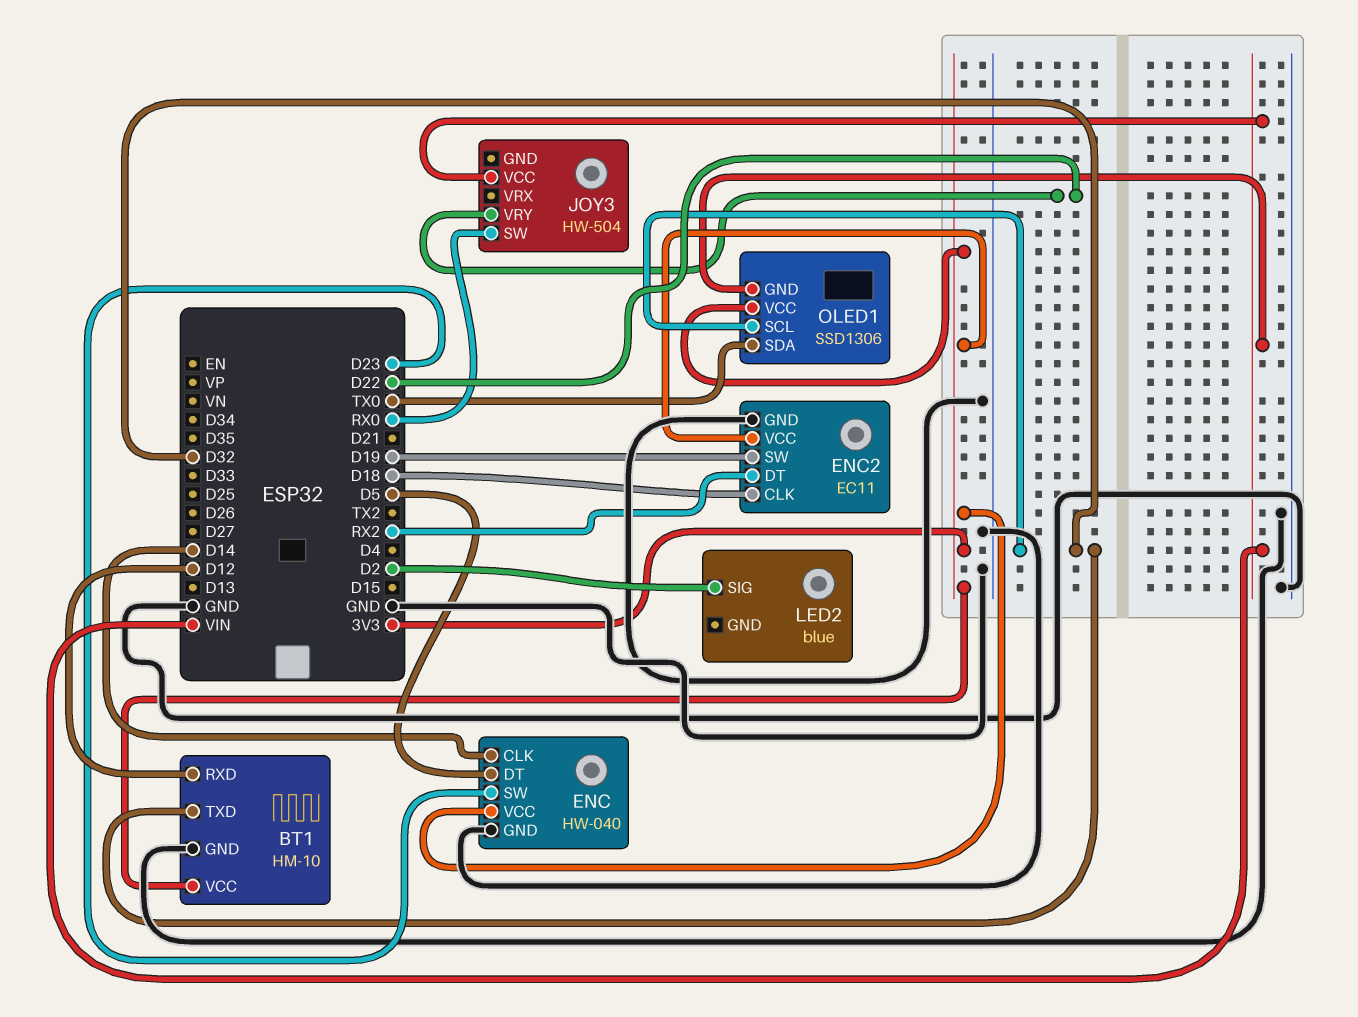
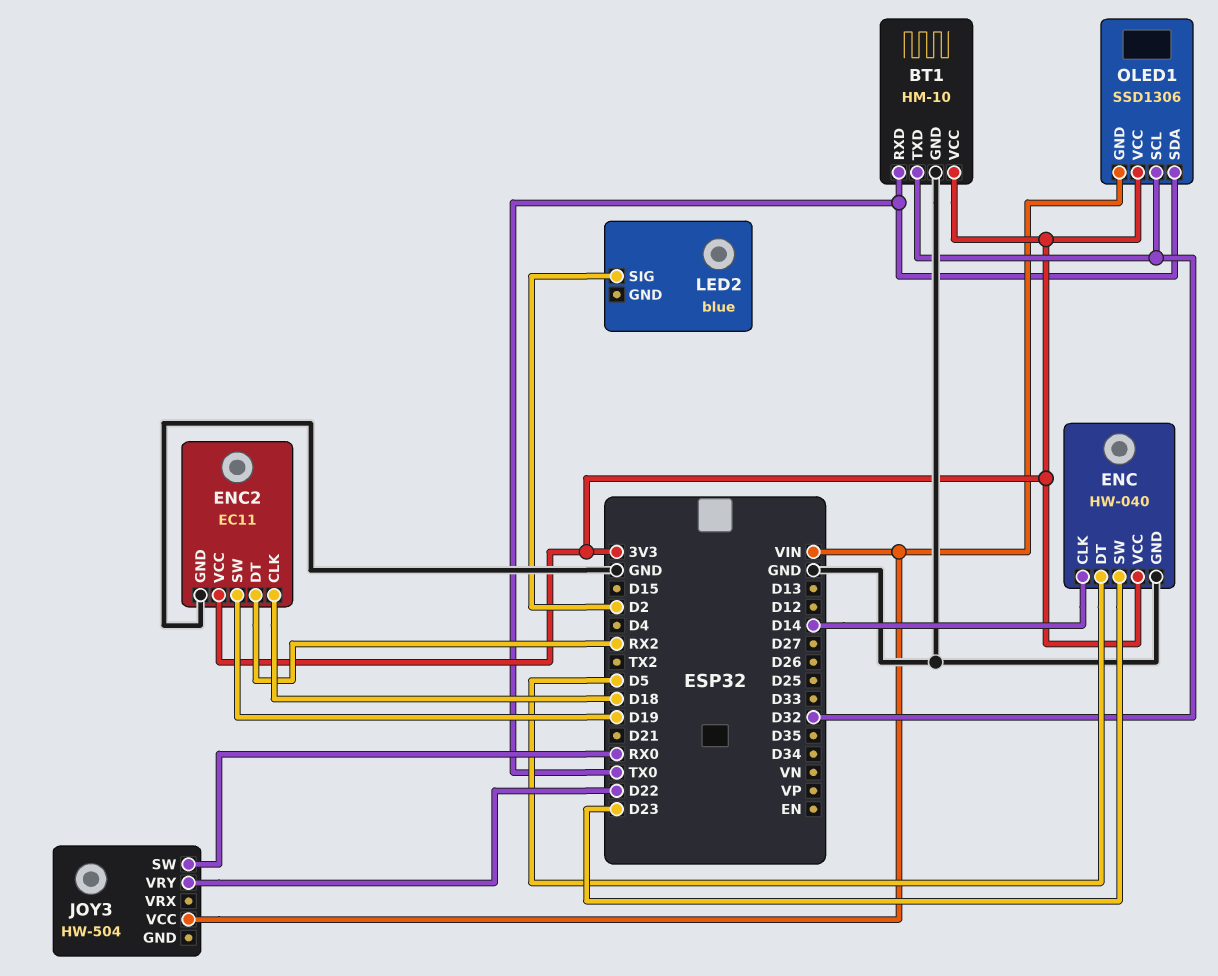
BT1 pin RXD: D12 -> TX0

